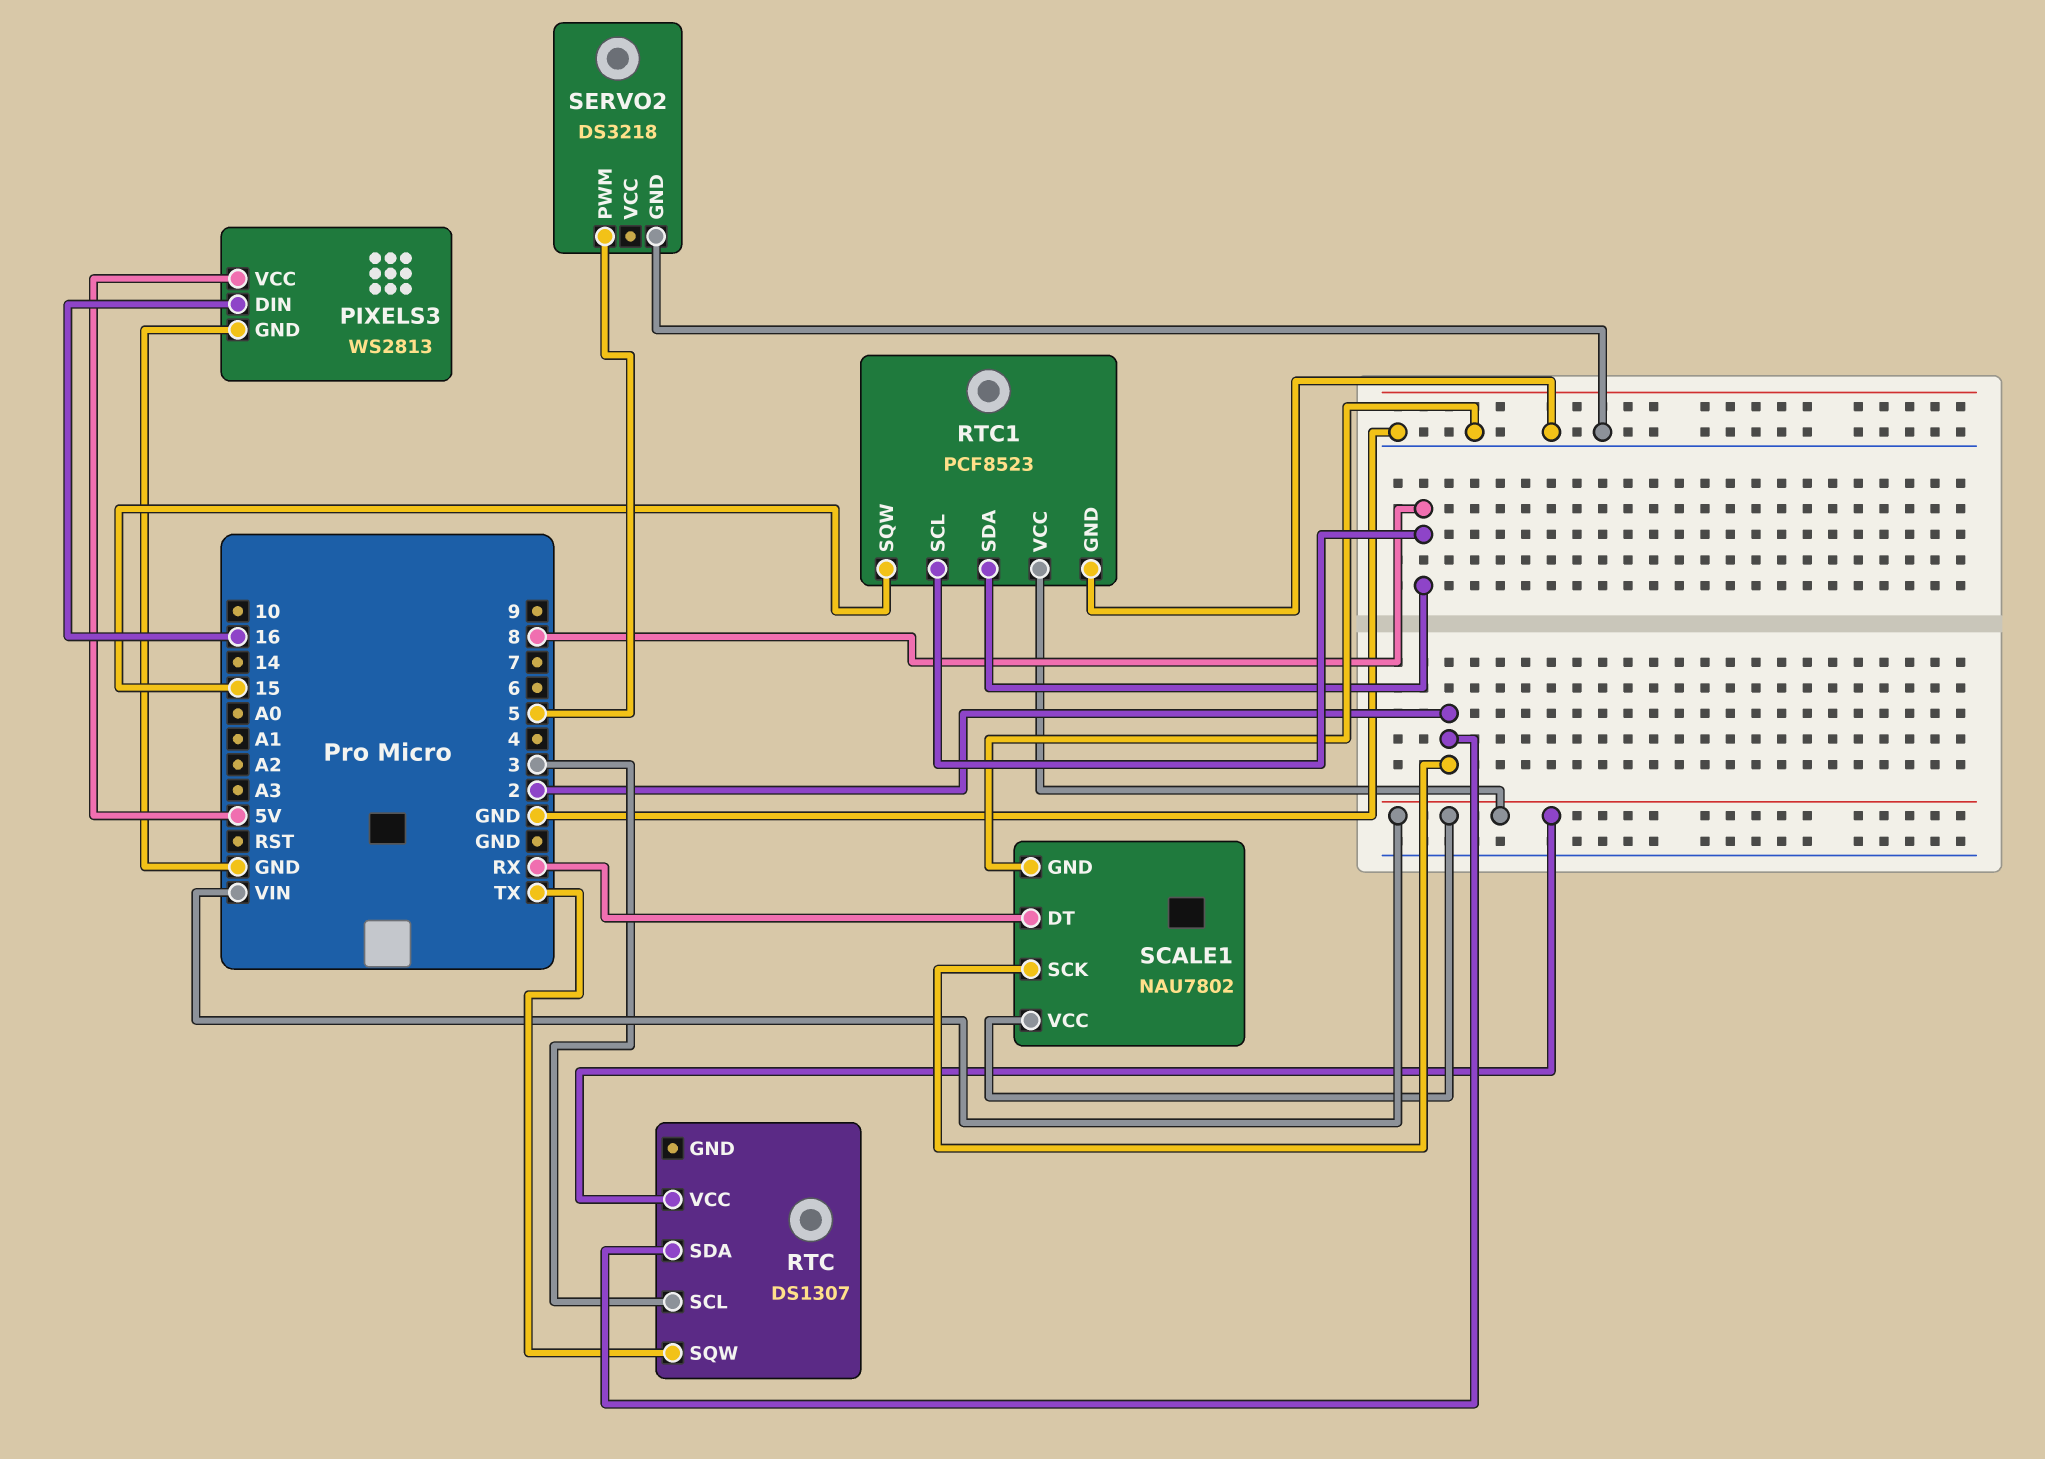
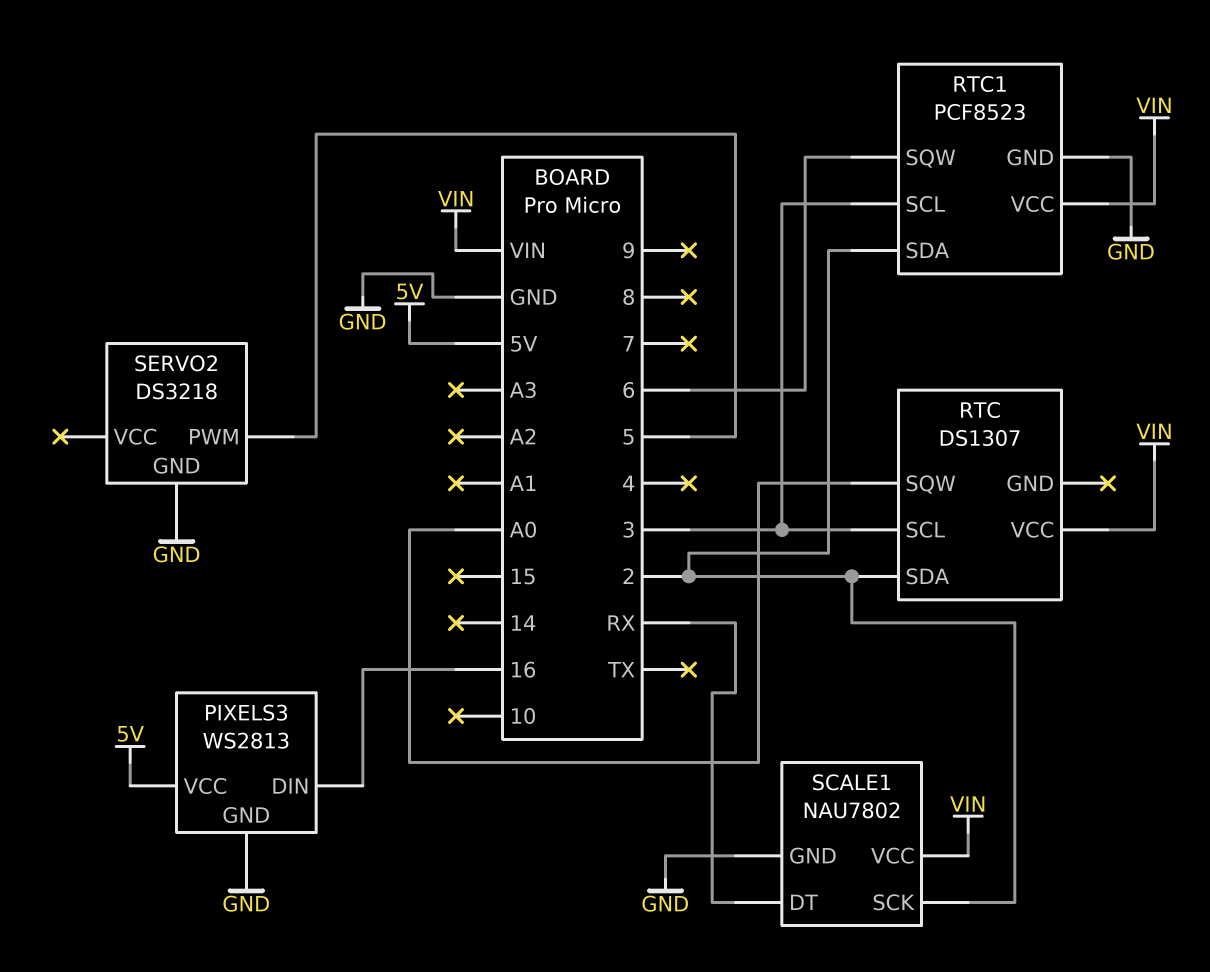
RTC pin SQW: TX -> A0
RTC1 pin SCL: 8 -> 3
RTC1 pin SDA: 8 -> 2
RTC1 pin SQW: 15 -> 6

